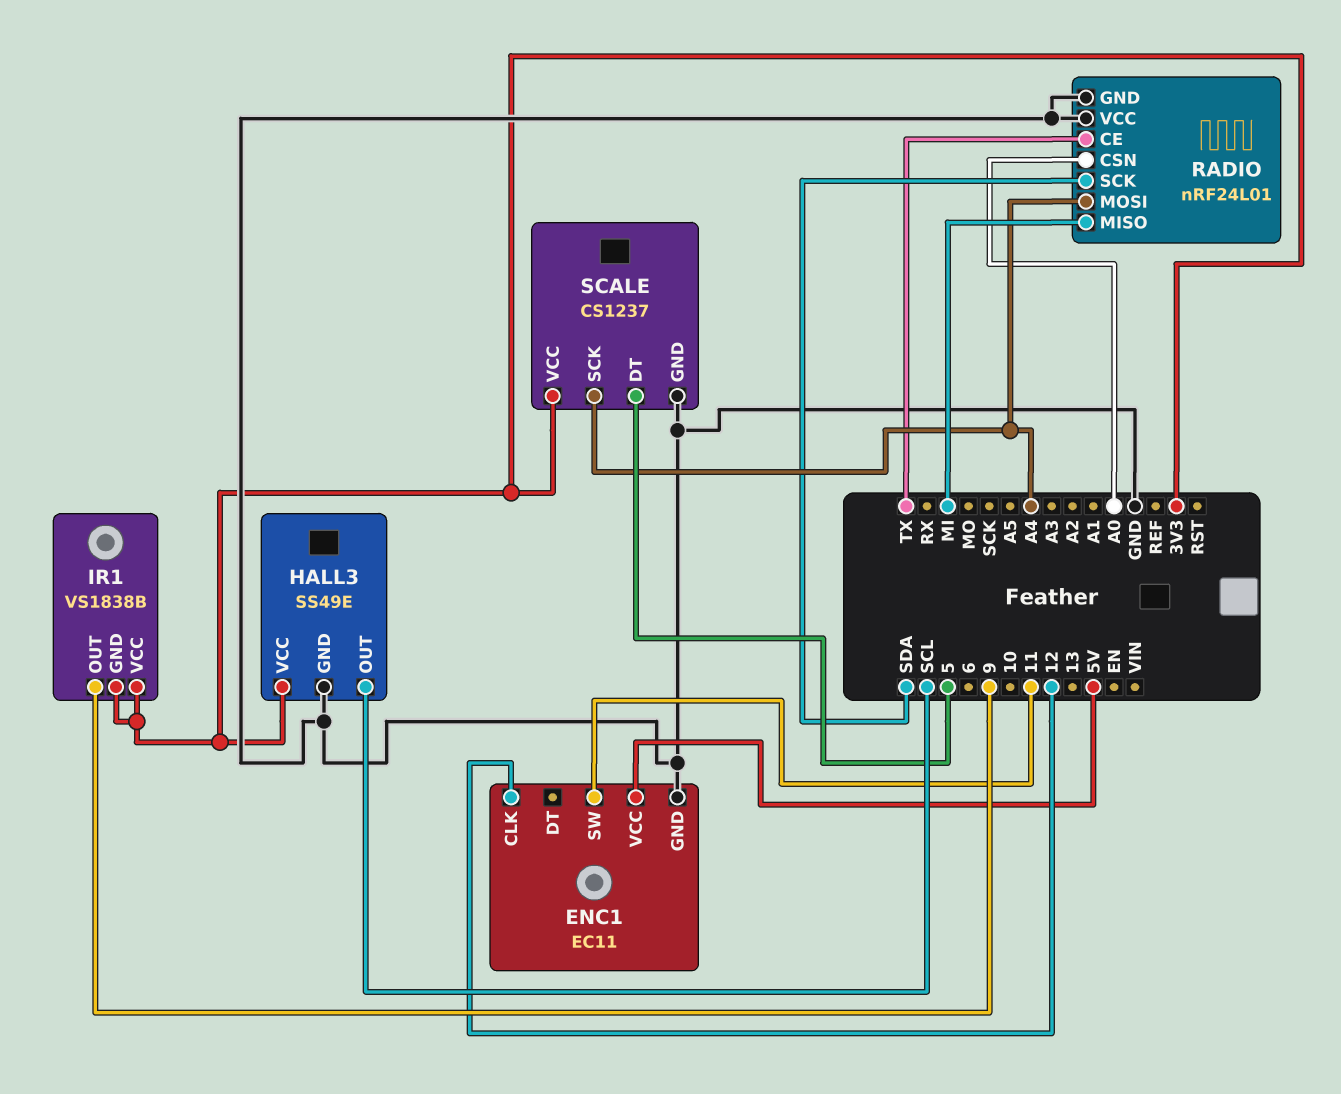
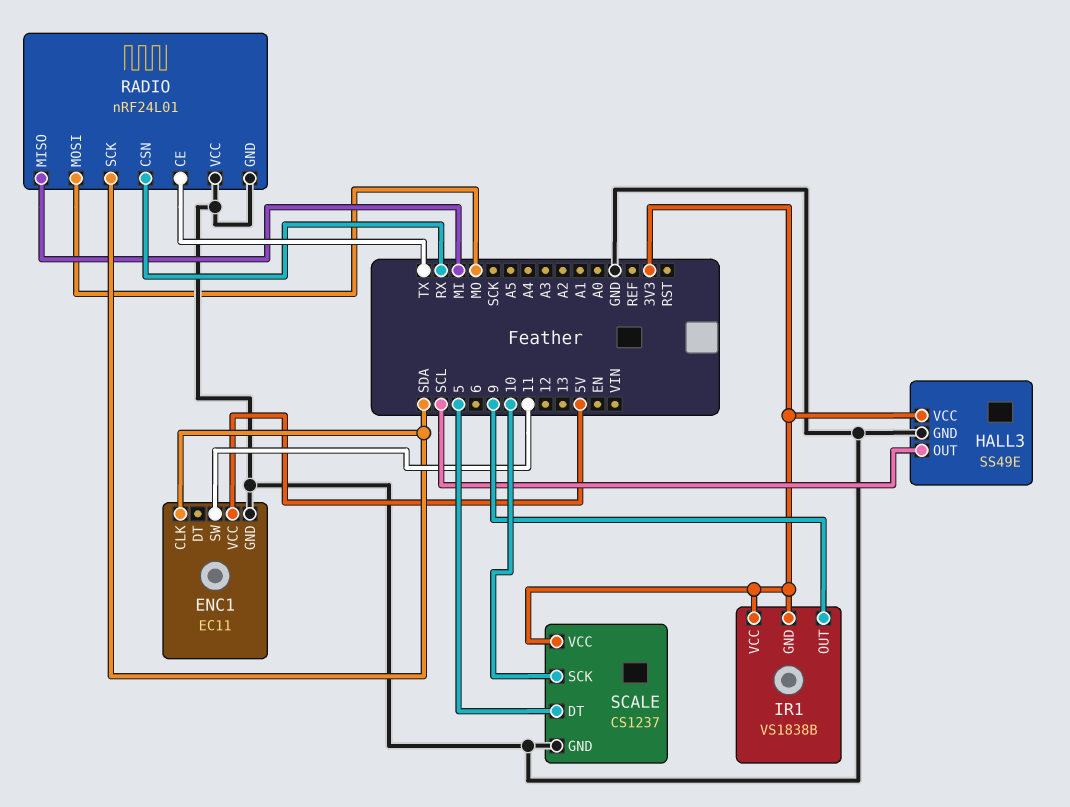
ENC1 pin CLK: 12 -> SDA
RADIO pin CSN: A0 -> RX
RADIO pin MOSI: A4 -> MO
SCALE pin SCK: A4 -> 10

